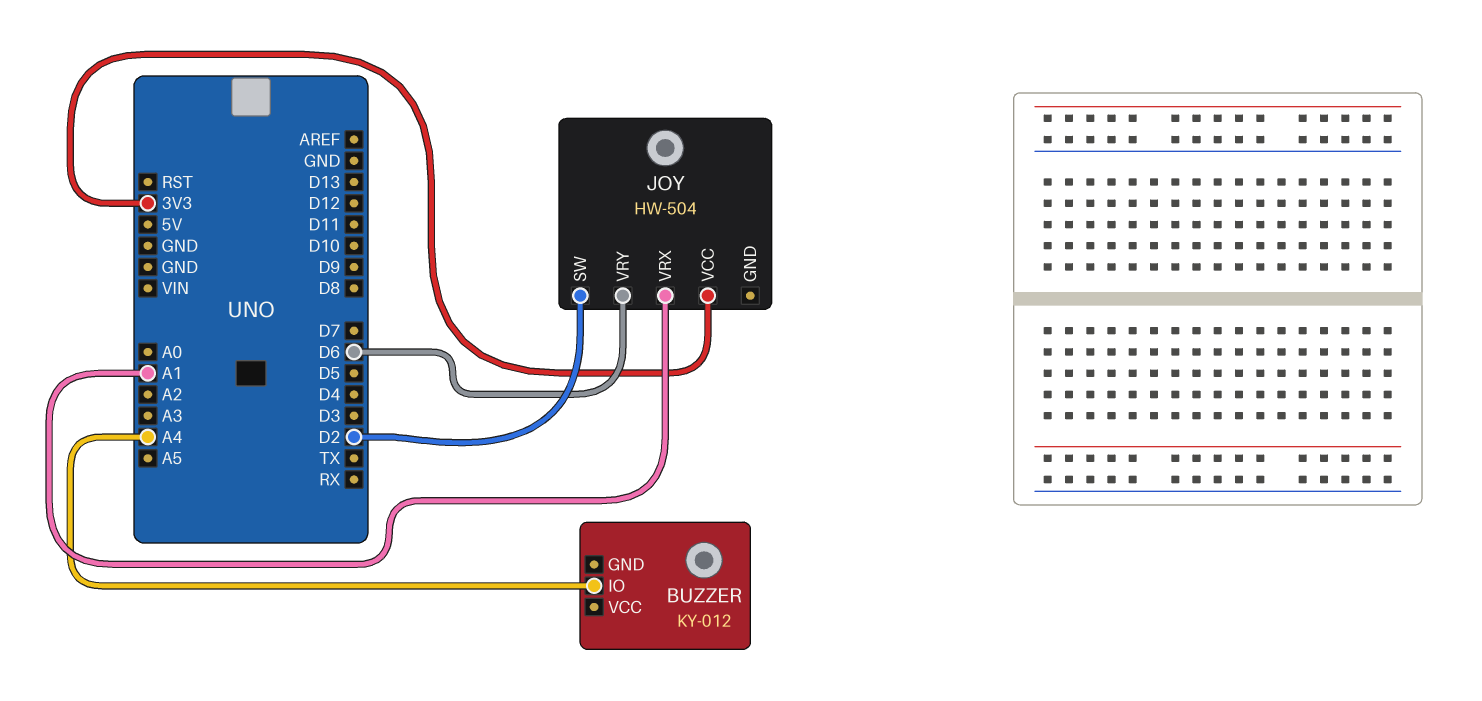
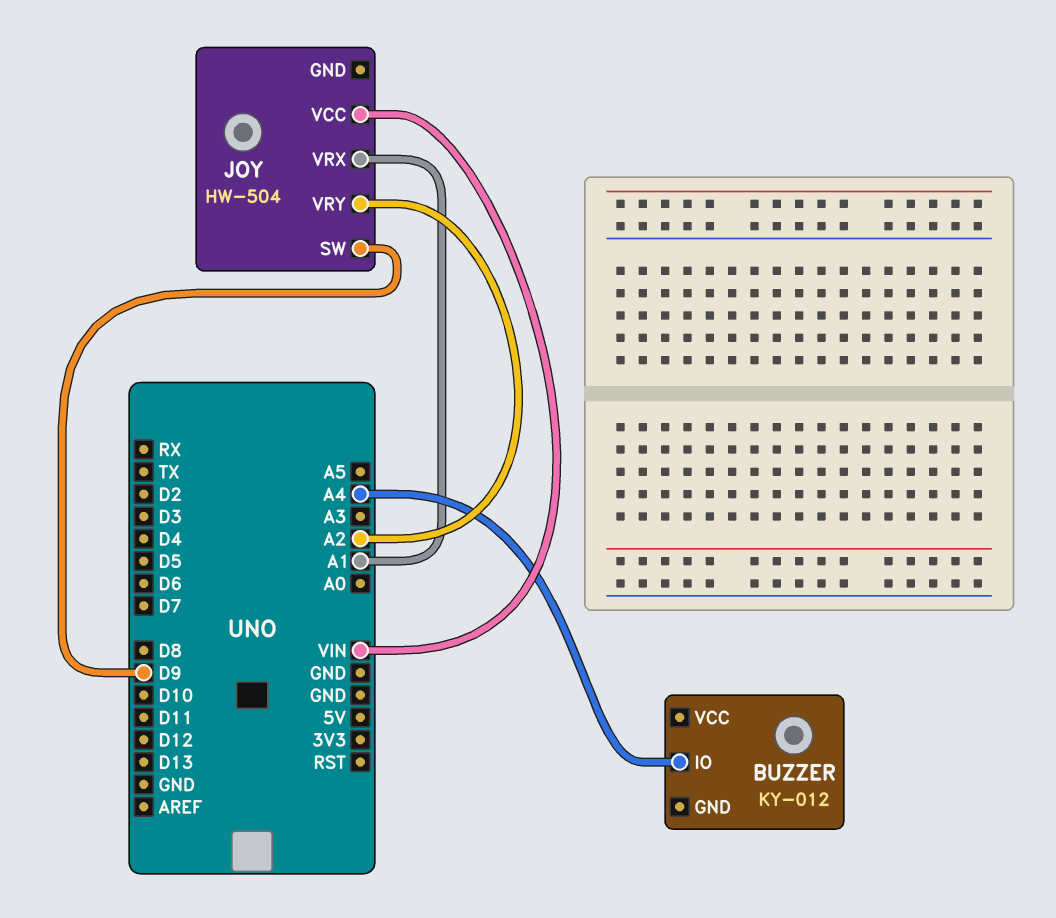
JOY pin SW: D2 -> D9
JOY pin VCC: 3V3 -> VIN
JOY pin VRY: D6 -> A2

